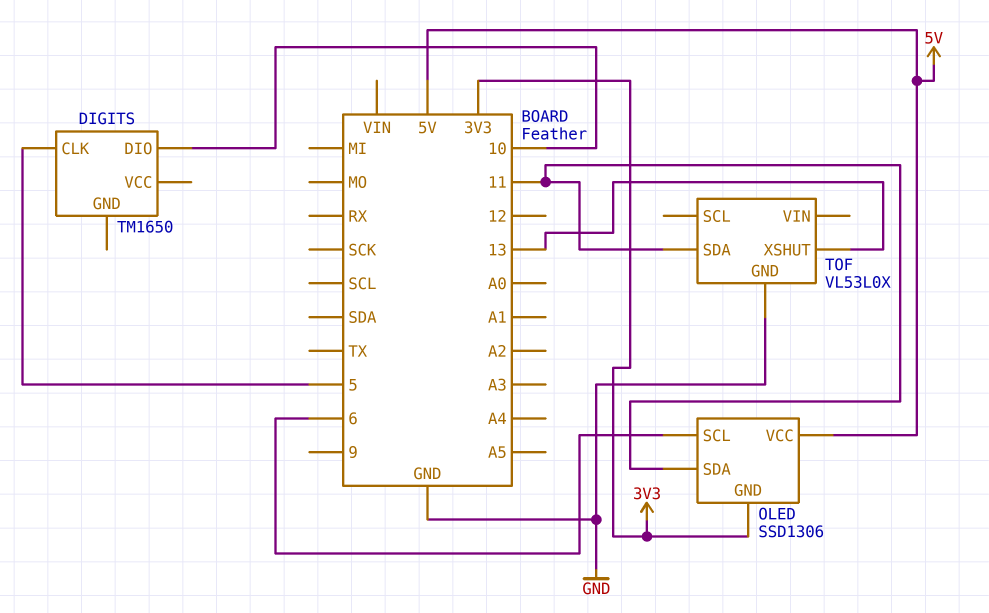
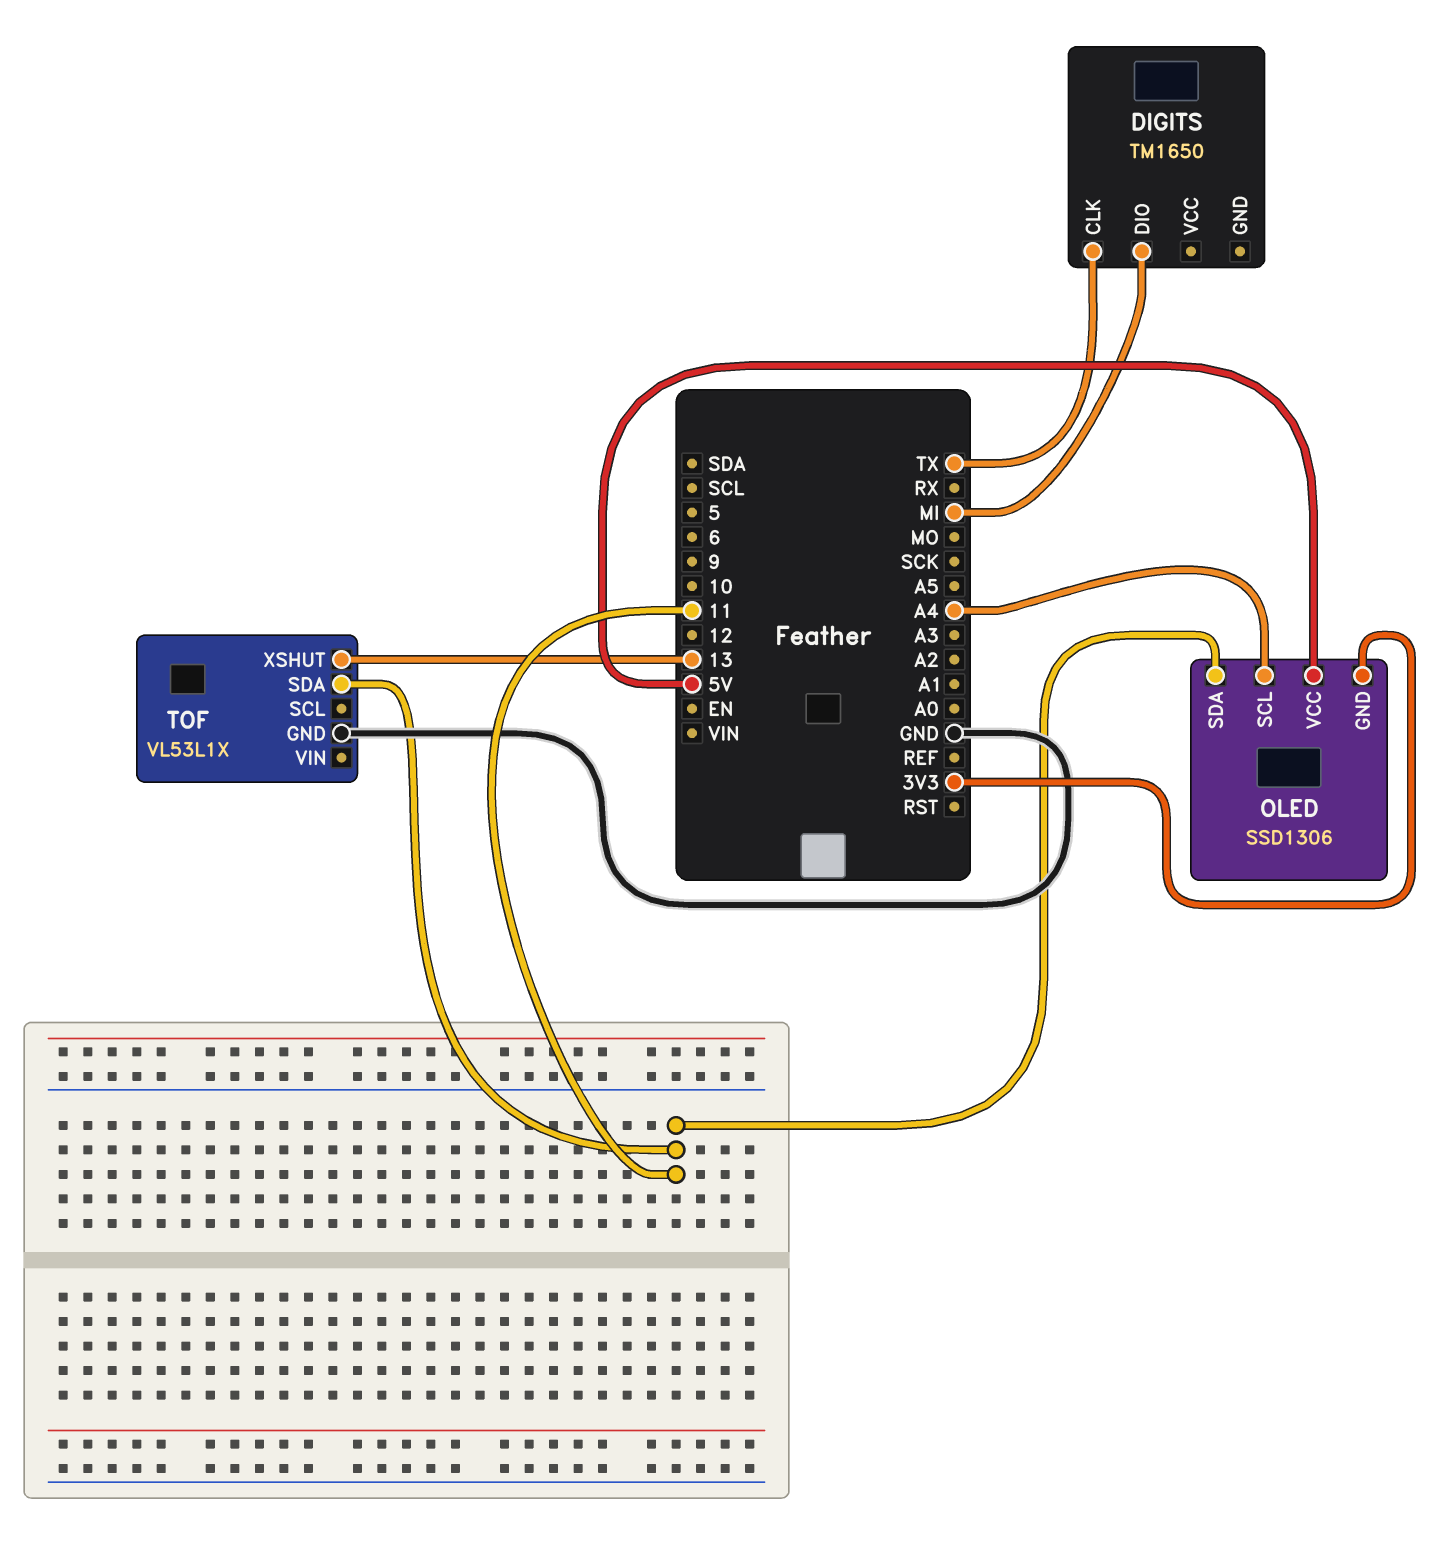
DIGITS pin CLK: 5 -> TX
DIGITS pin DIO: 10 -> MI
OLED pin SCL: 6 -> A4
TOF: VL53L0X -> VL53L1X

